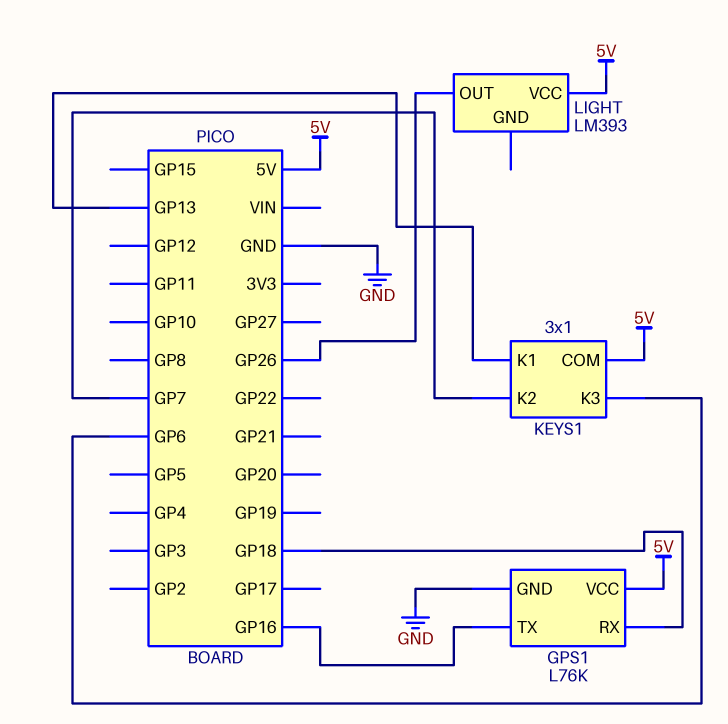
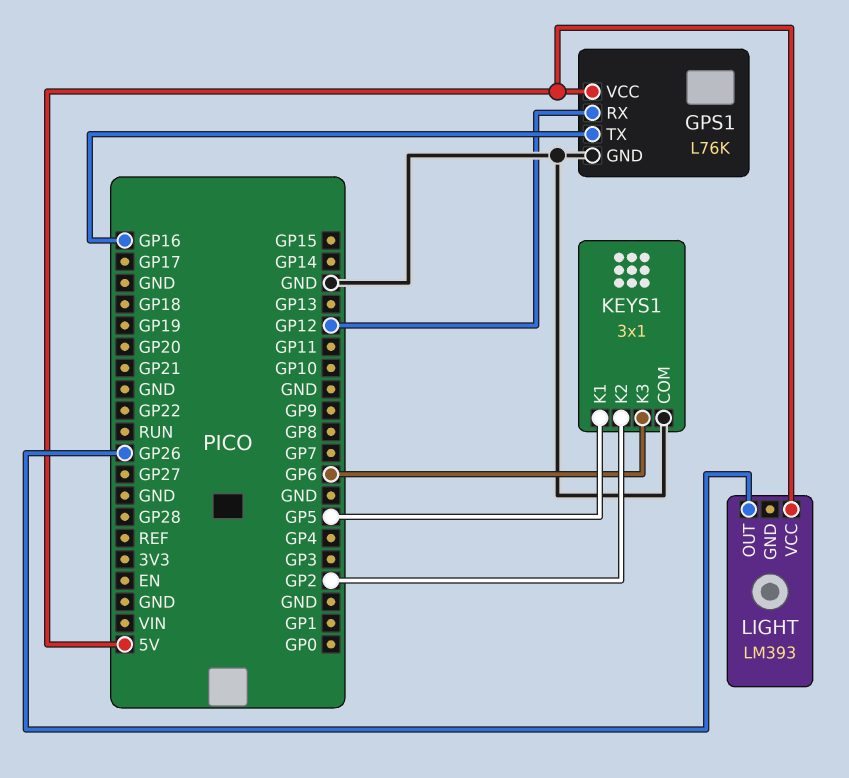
GPS1 pin RX: GP18 -> GP12
KEYS1 pin COM: 5V -> GND
KEYS1 pin K1: GP13 -> GP5
KEYS1 pin K2: GP7 -> GP2

